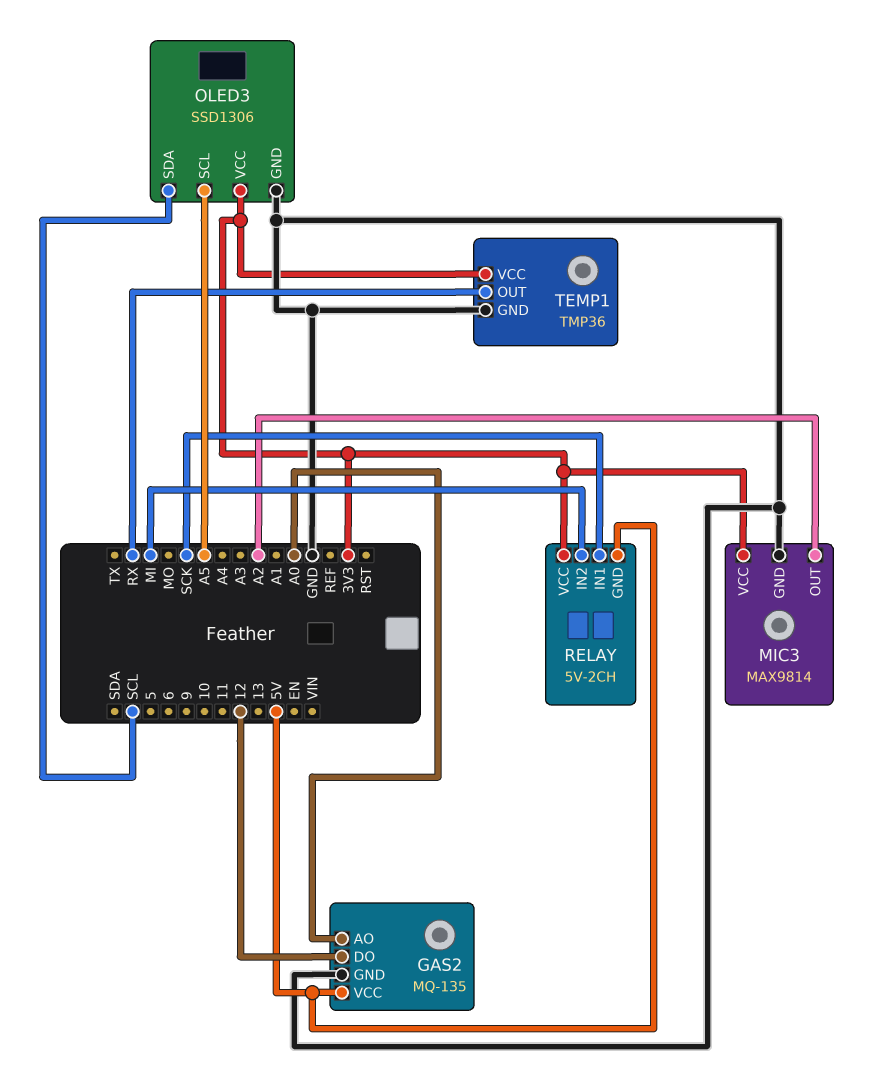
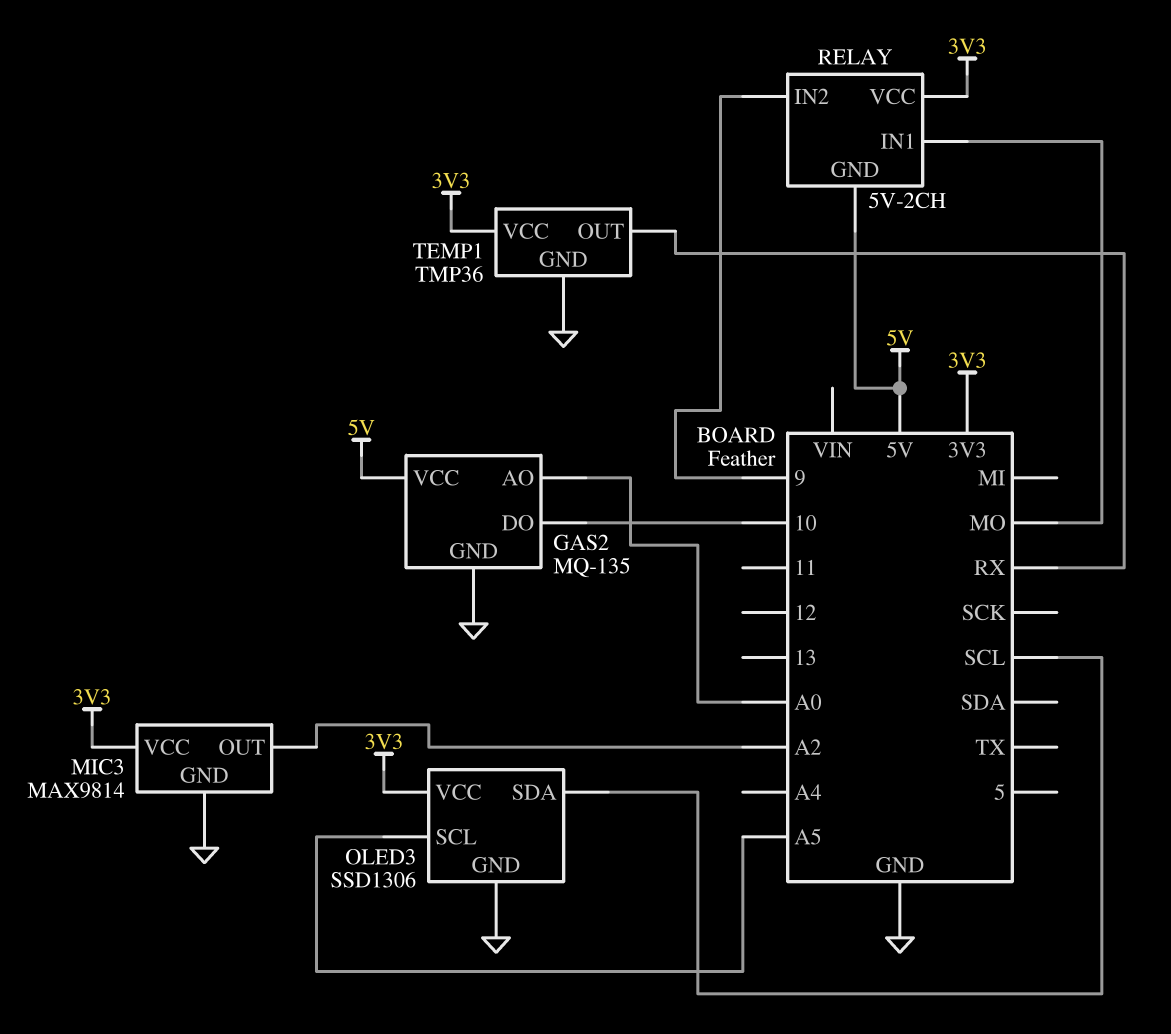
GAS2 pin DO: 12 -> 10
RELAY pin IN1: SCK -> MO
RELAY pin IN2: MI -> 9

